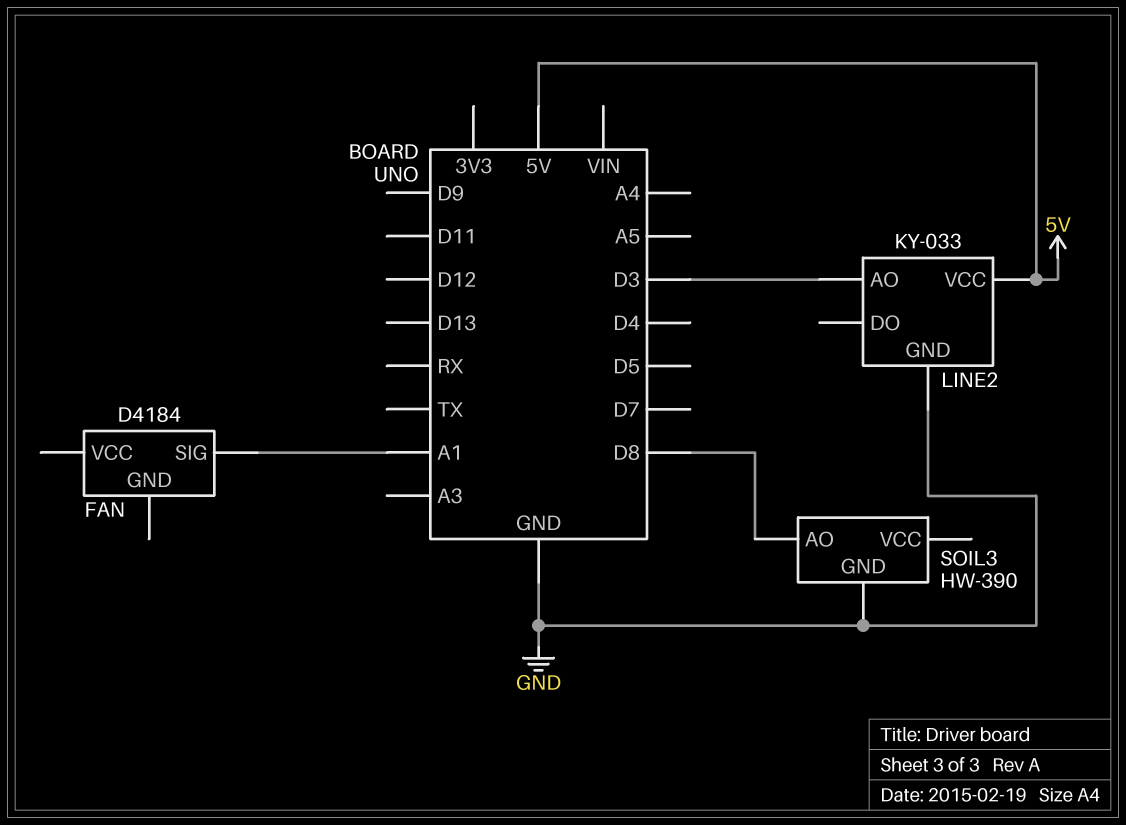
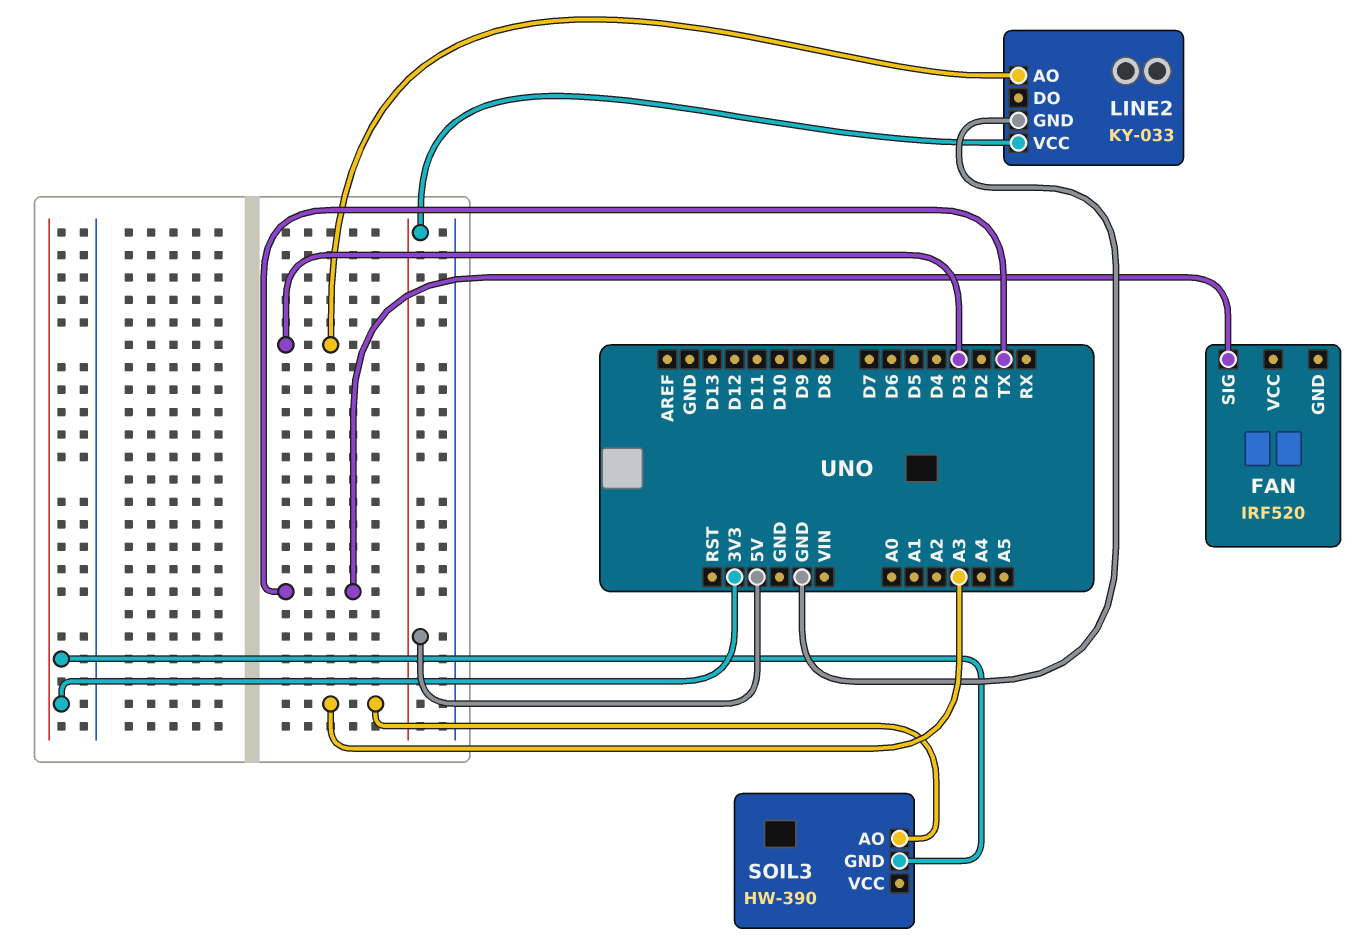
FAN: D4184 -> IRF520
FAN pin SIG: A1 -> TX
SOIL3 pin AO: D8 -> A3
SOIL3 pin GND: GND -> 3V3

